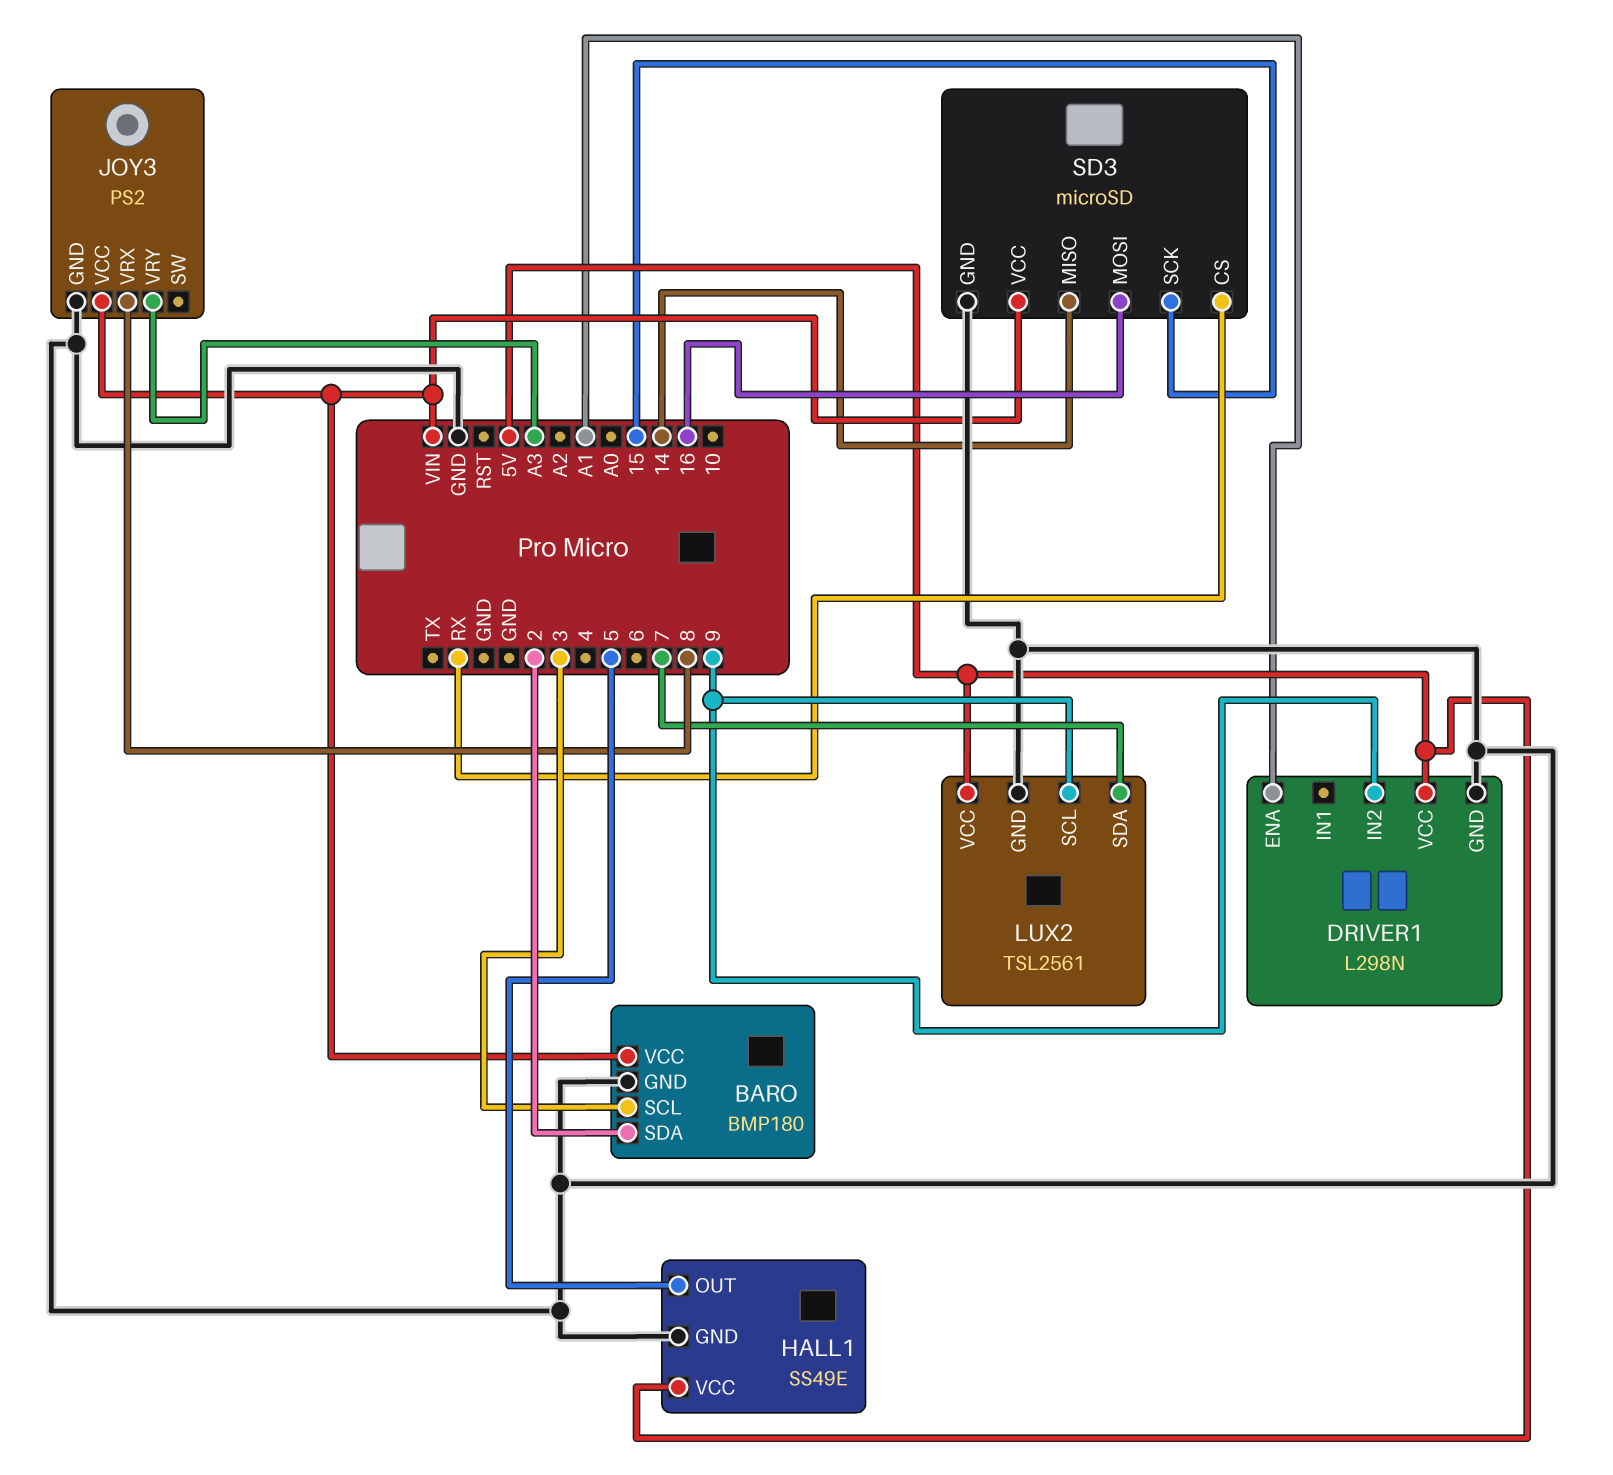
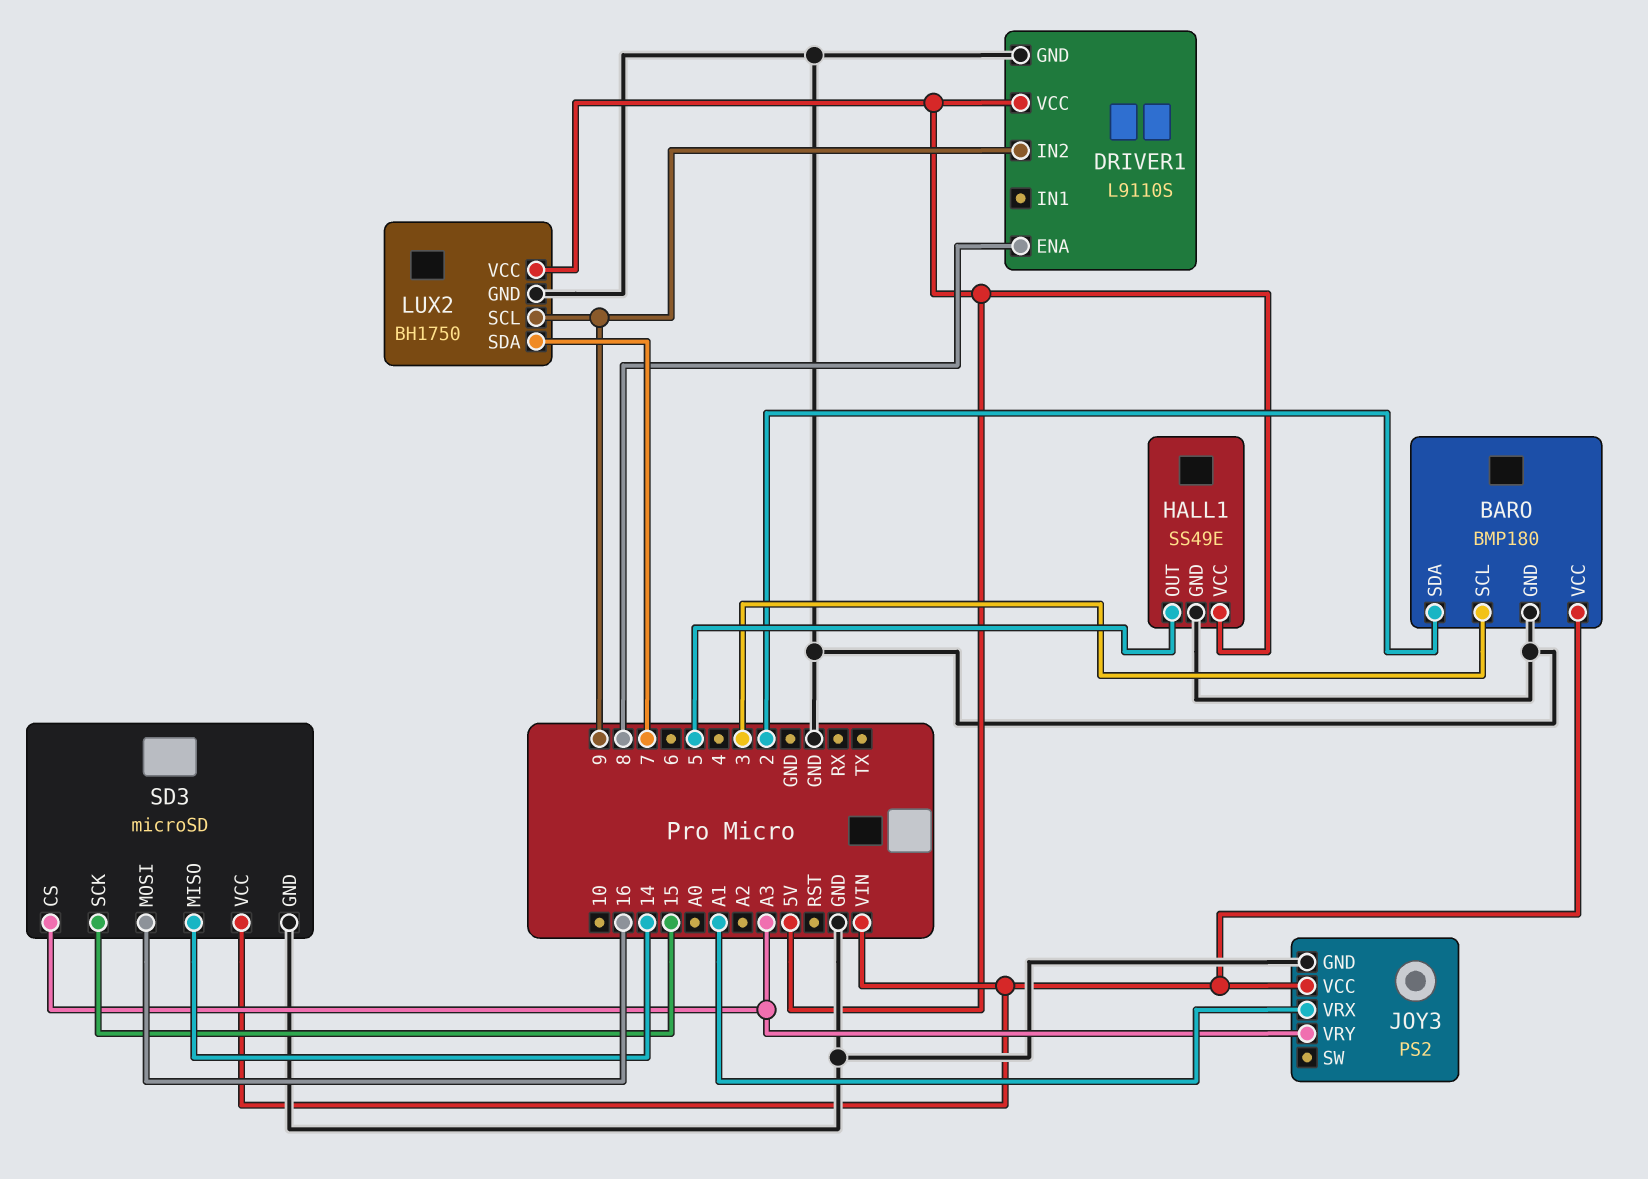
DRIVER1: L298N -> L9110S
DRIVER1 pin ENA: A1 -> 8
JOY3 pin VRX: 8 -> A1
LUX2: TSL2561 -> BH1750
SD3 pin CS: RX -> A3

